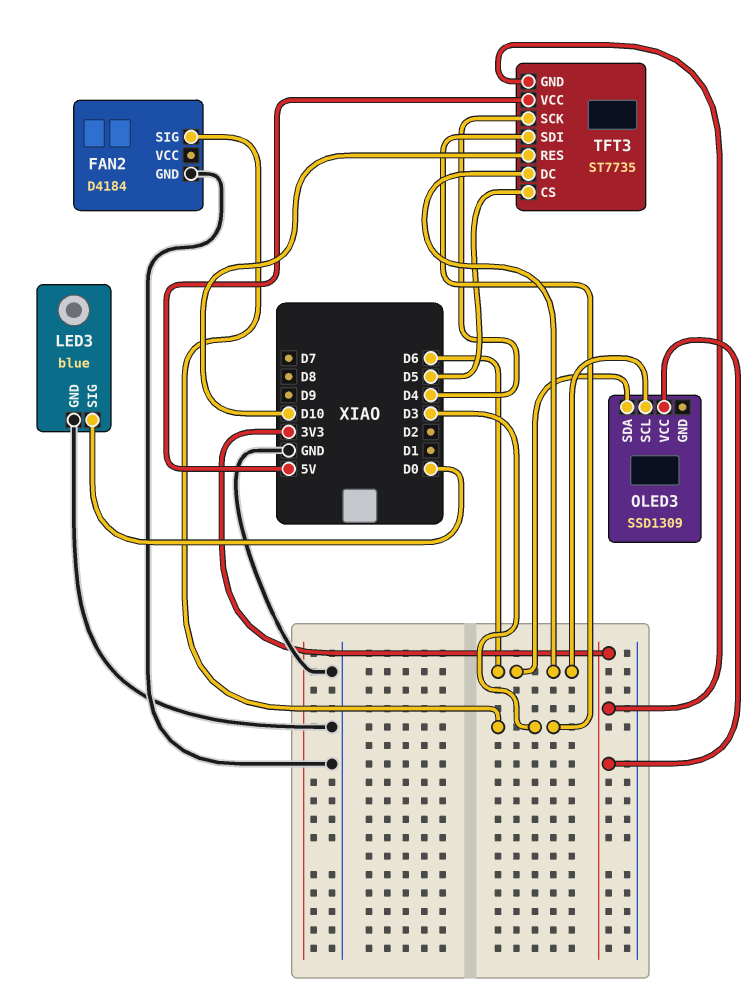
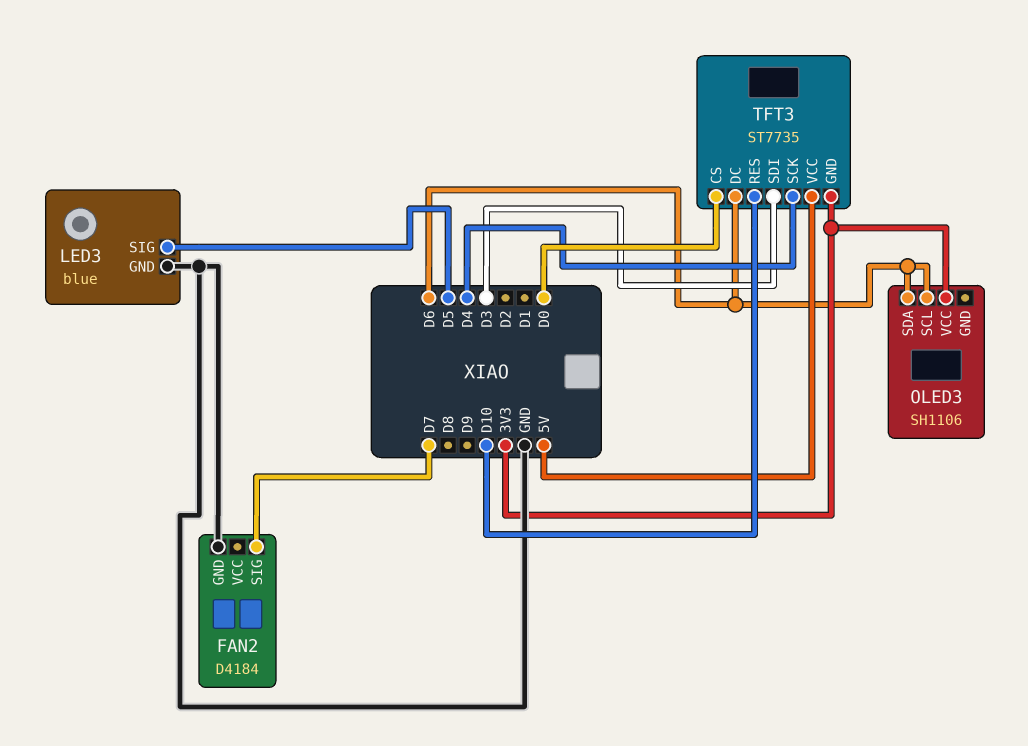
FAN2 pin SIG: D3 -> D7
LED3 pin SIG: D0 -> D5
OLED3: SSD1309 -> SH1106
TFT3 pin CS: D5 -> D0

